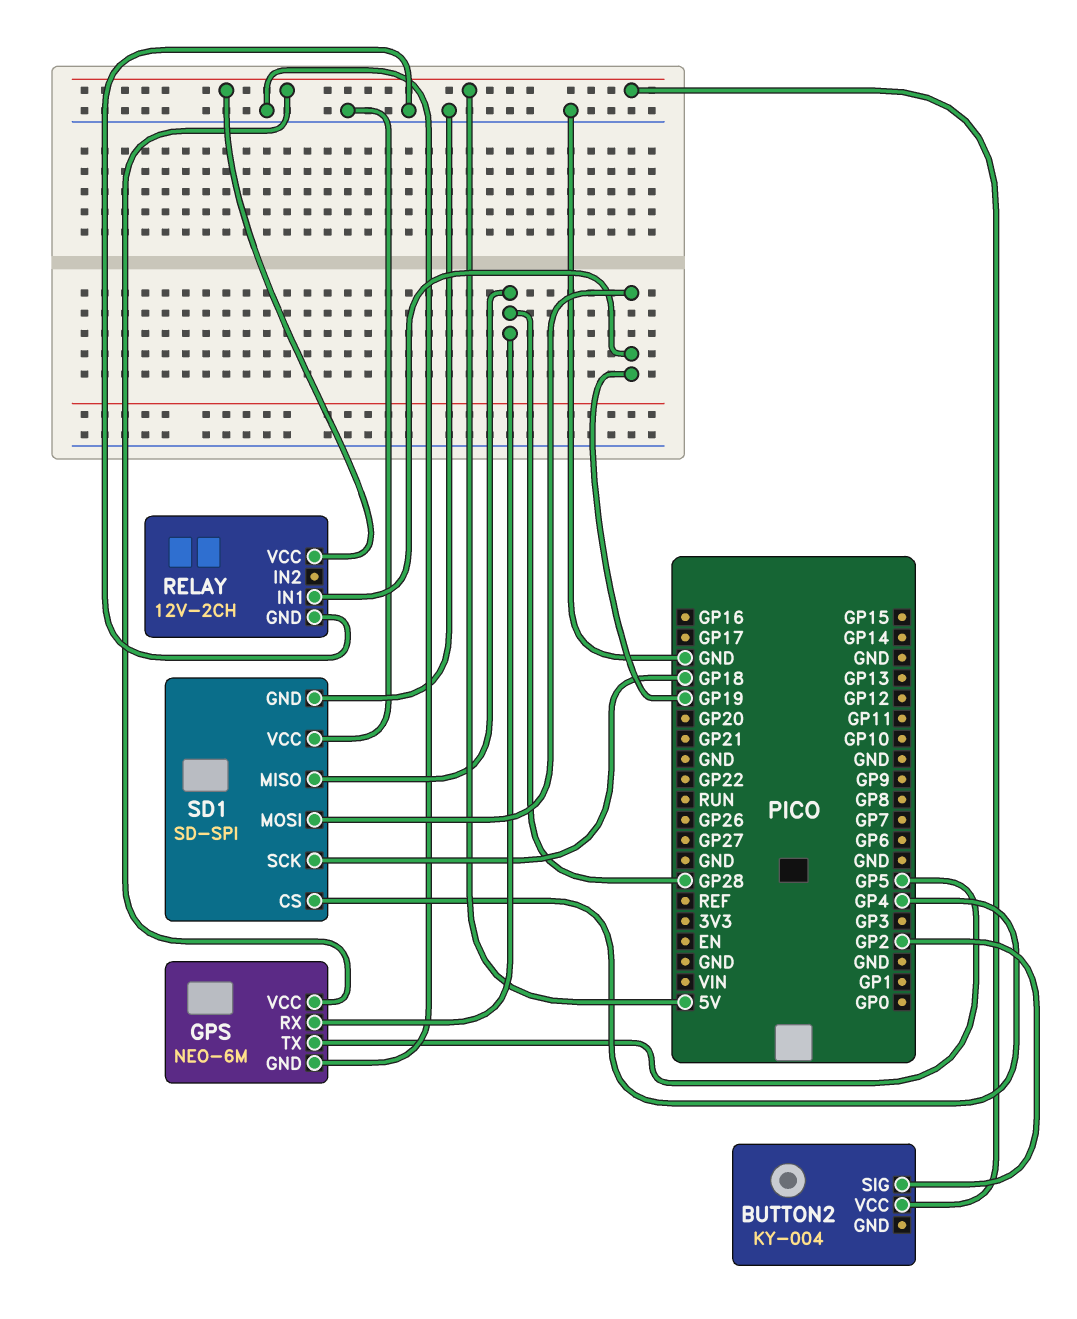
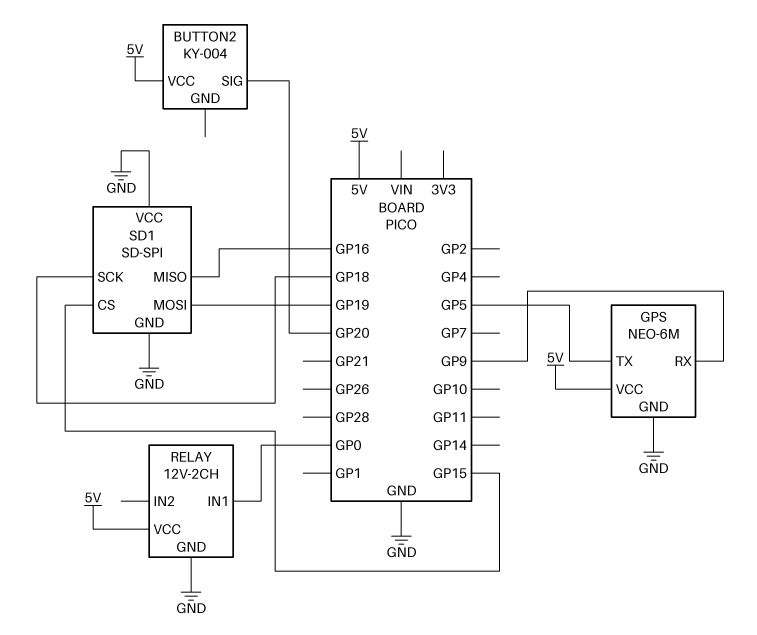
BUTTON2 pin SIG: GP2 -> GP20
GPS pin RX: GP28 -> GP9
RELAY pin IN1: GP19 -> GP0
SD1 pin CS: GP4 -> GP15
SD1 pin MISO: GP28 -> GP16

